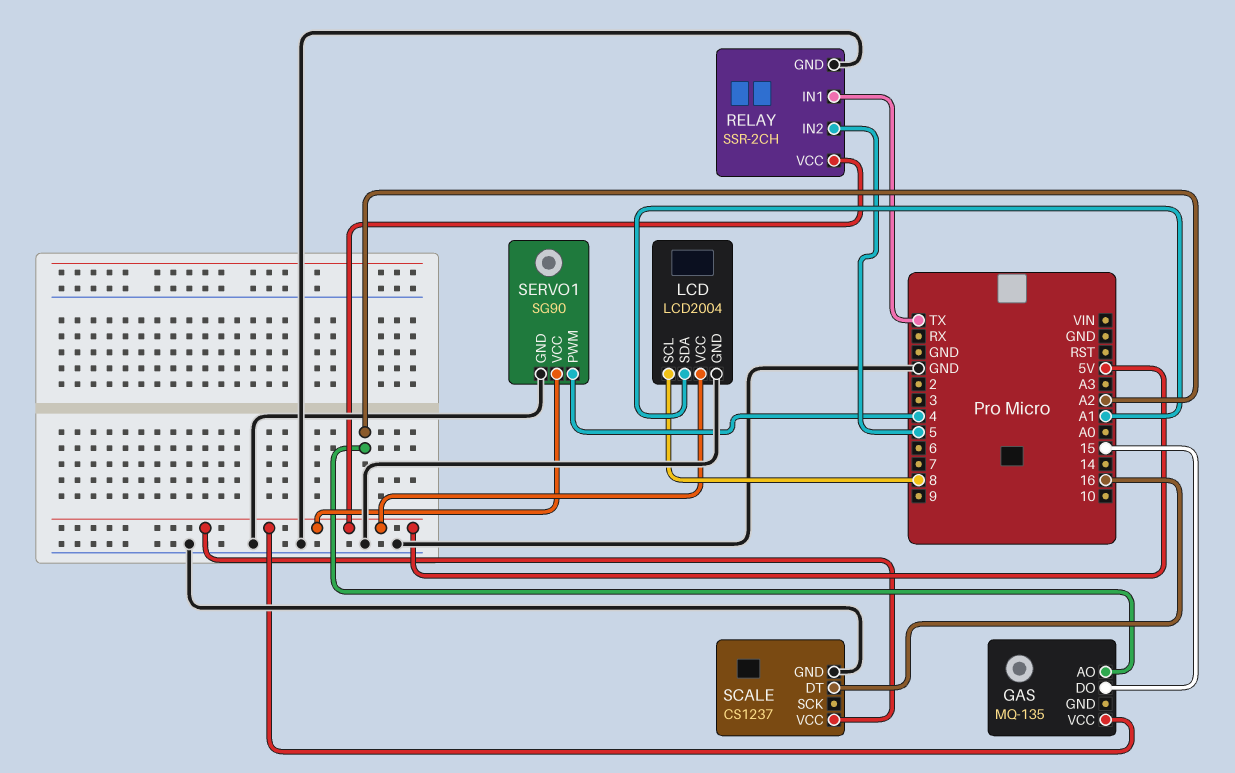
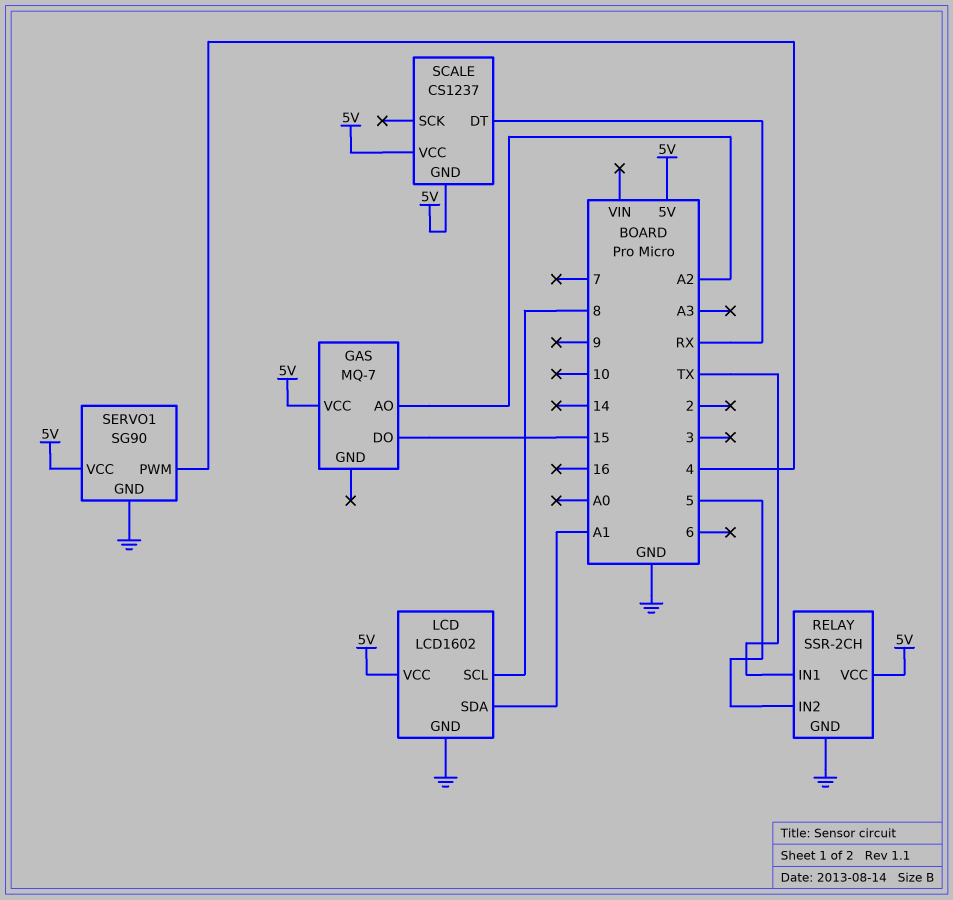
GAS: MQ-135 -> MQ-7
LCD: LCD2004 -> LCD1602
SCALE pin DT: 16 -> RX
SCALE pin GND: GND -> 5V

